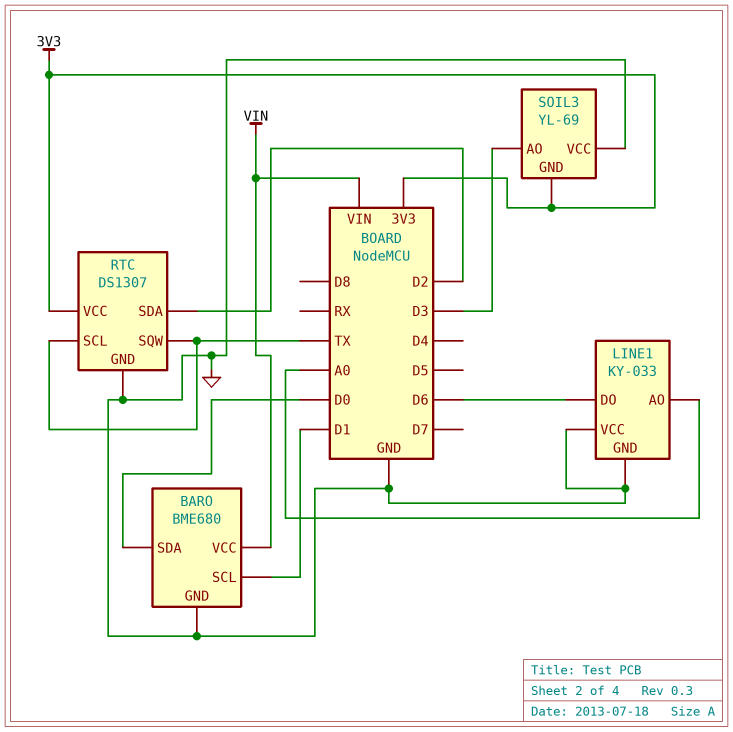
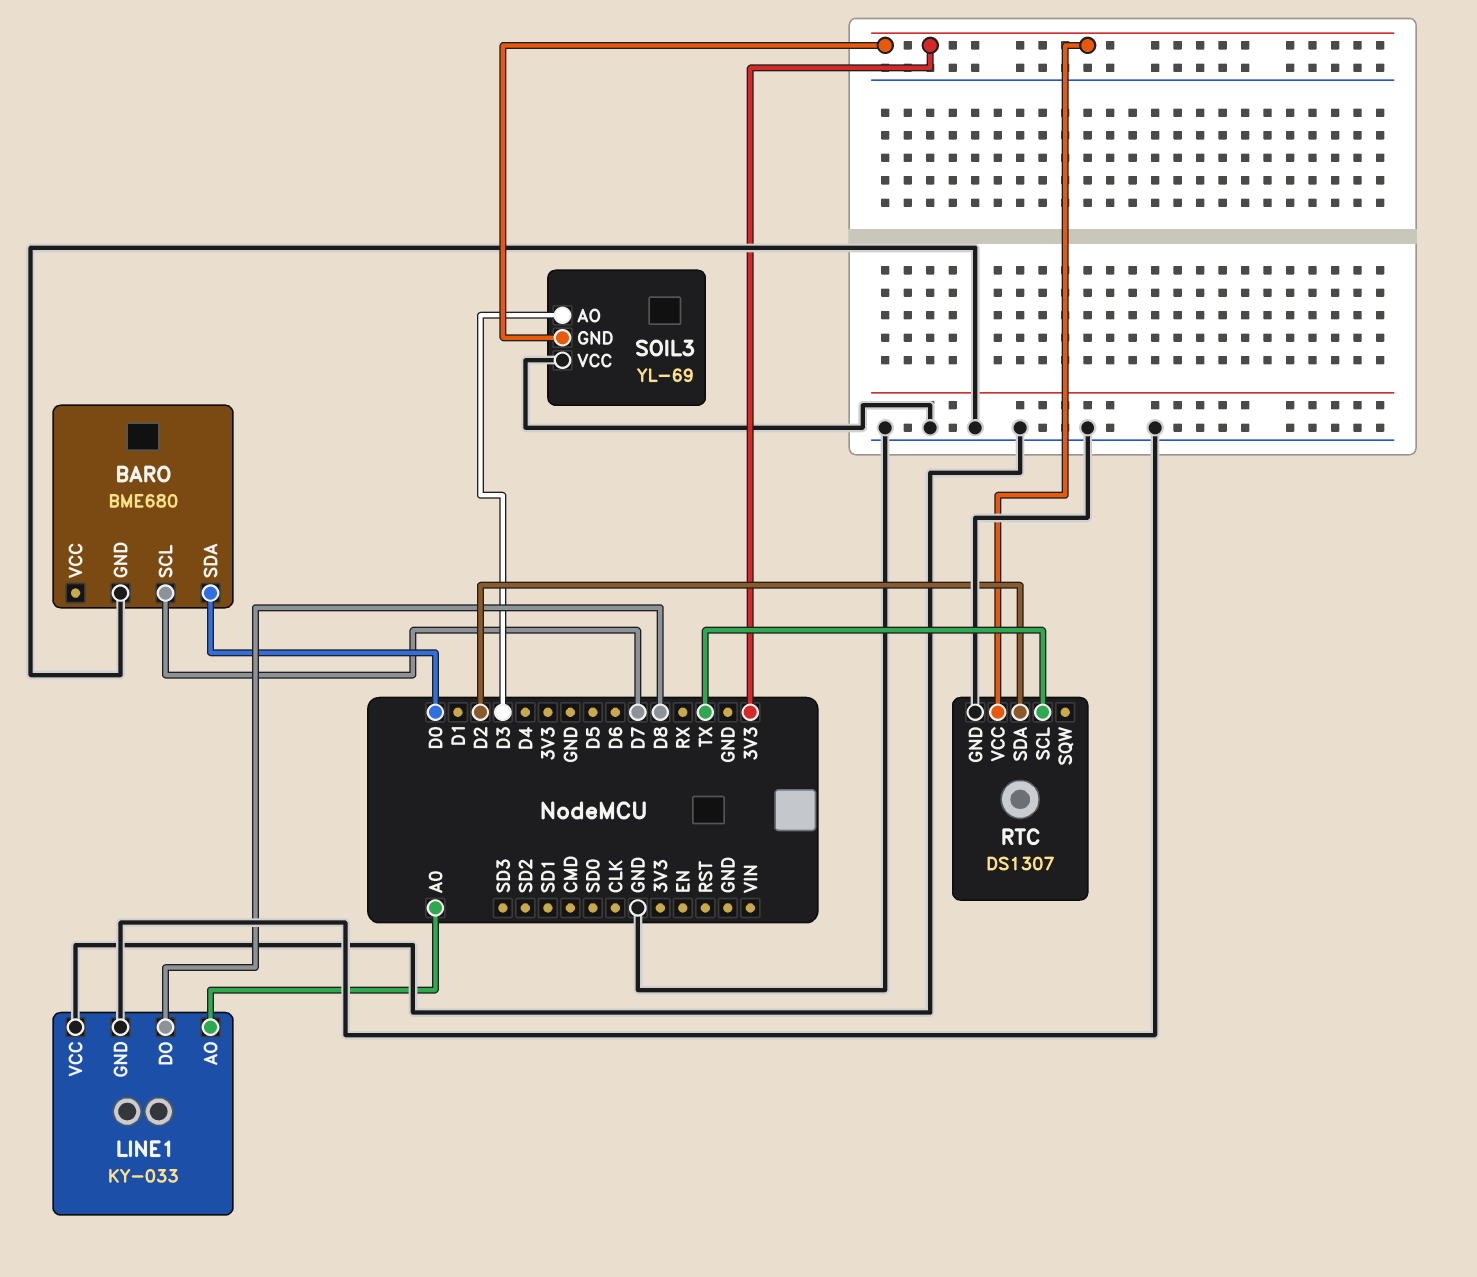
BARO pin SCL: D1 -> D7
BARO pin VCC: VIN -> none
LINE1 pin DO: D6 -> D8
RTC pin SQW: TX -> none

